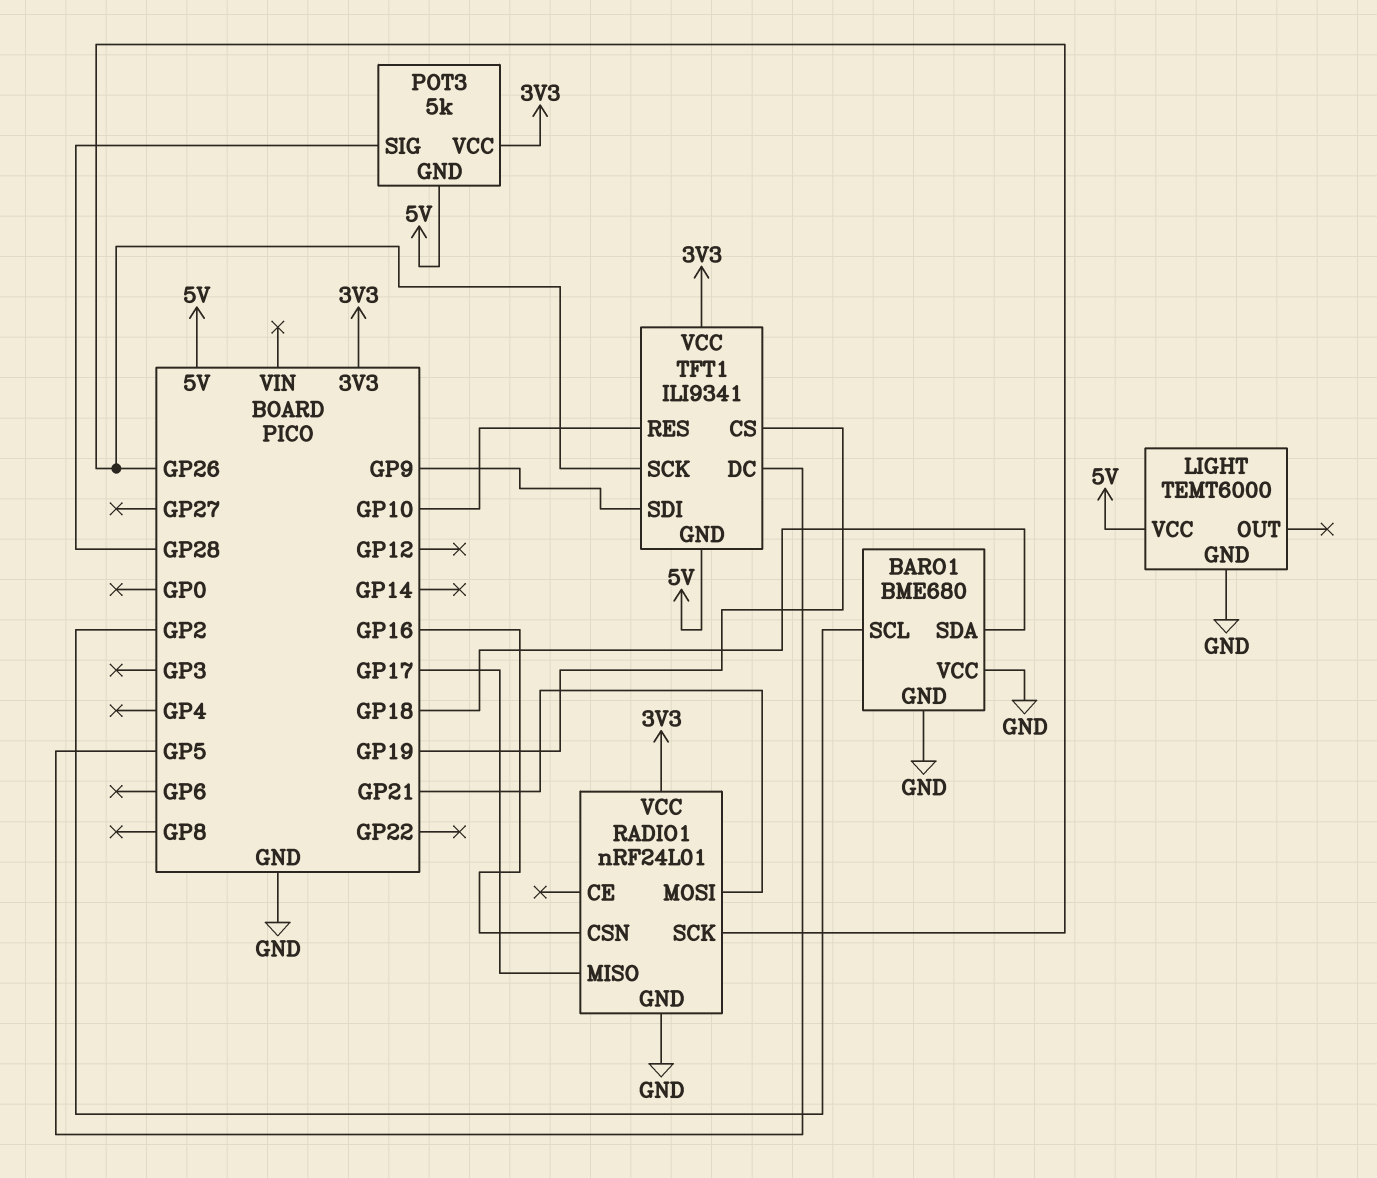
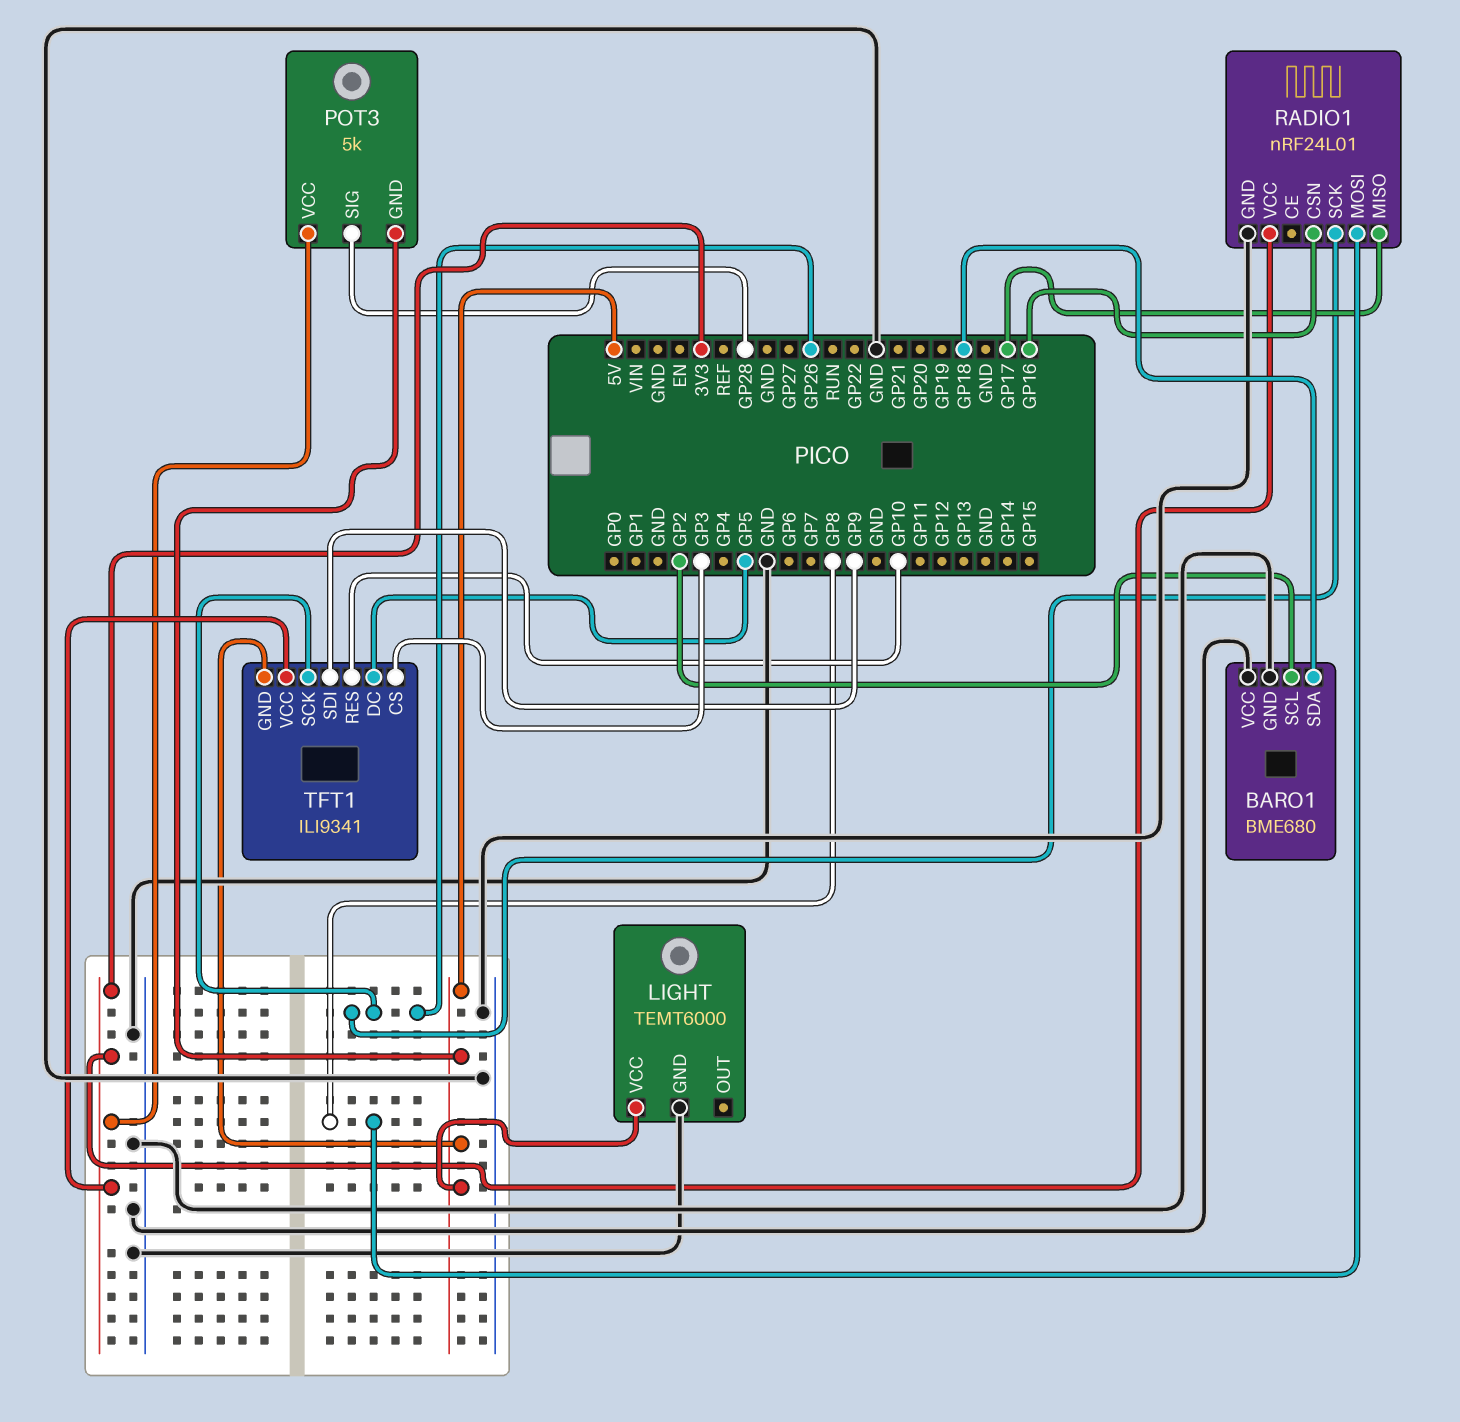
RADIO1 pin MOSI: GP21 -> GP8
TFT1 pin CS: GP19 -> GP3

